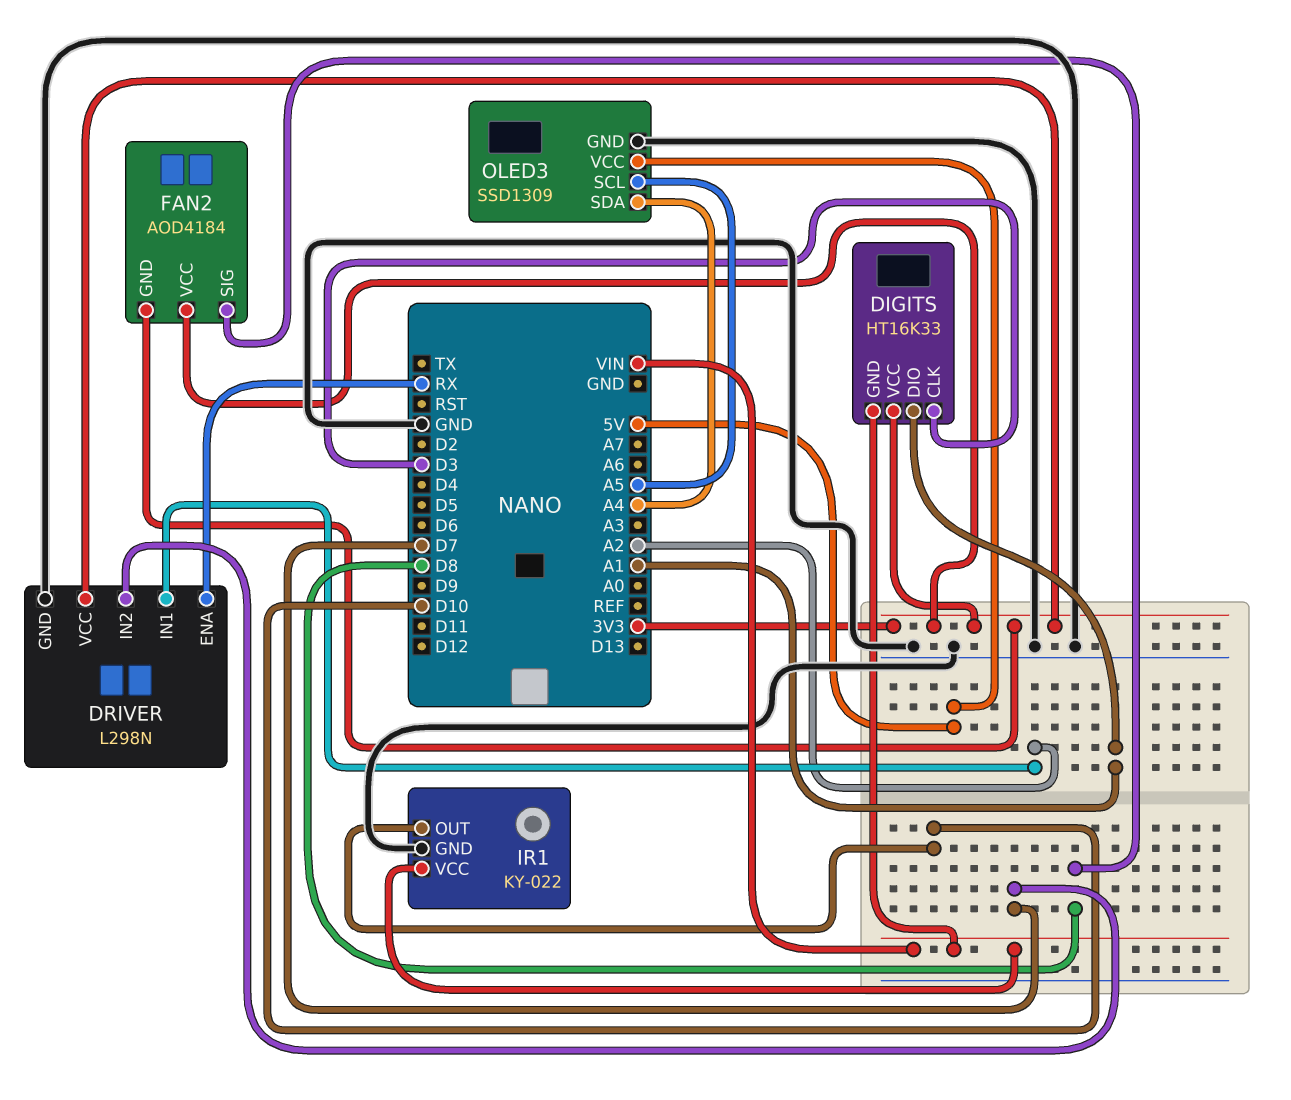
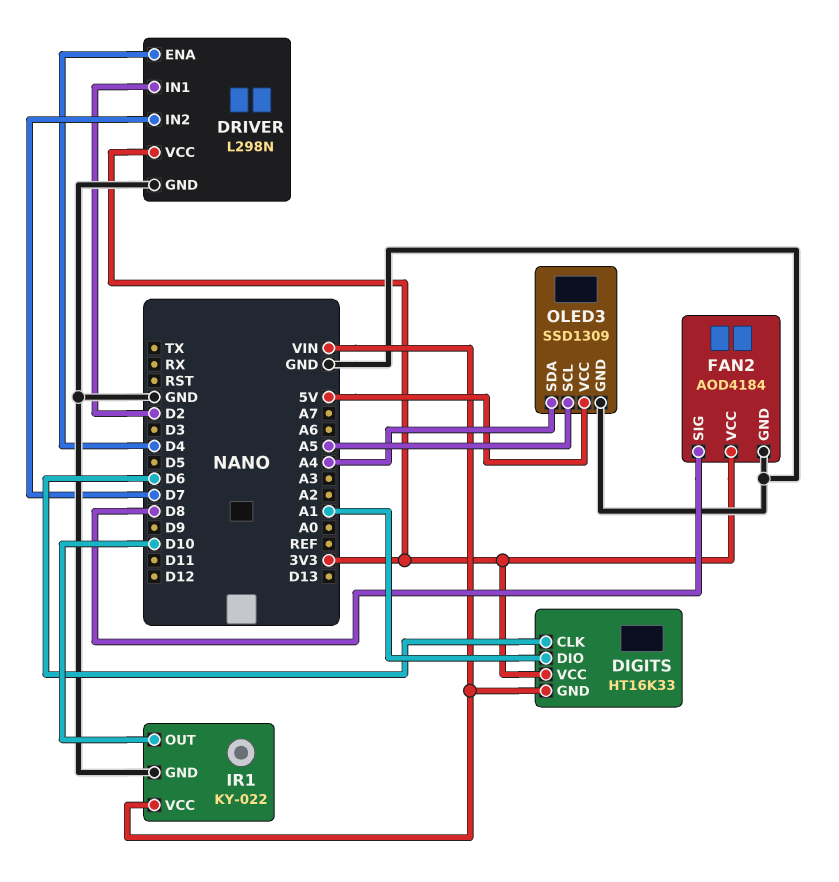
DIGITS pin CLK: D3 -> D6
DRIVER pin ENA: RX -> D4
DRIVER pin IN1: A2 -> D2
FAN2 pin GND: 3V3 -> GND

